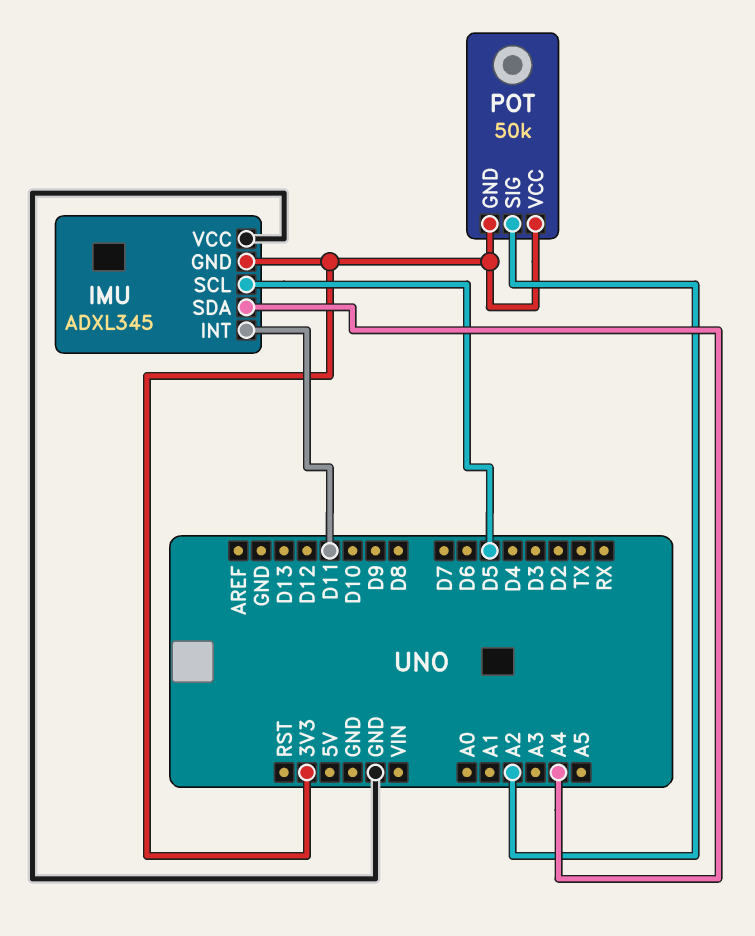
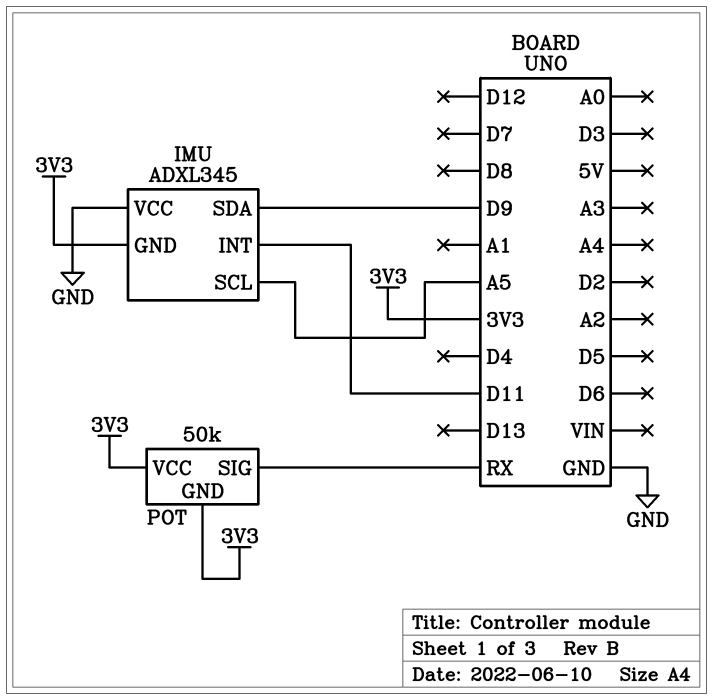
IMU pin SCL: D5 -> A5
IMU pin SDA: A4 -> D9
POT pin SIG: A2 -> RX

